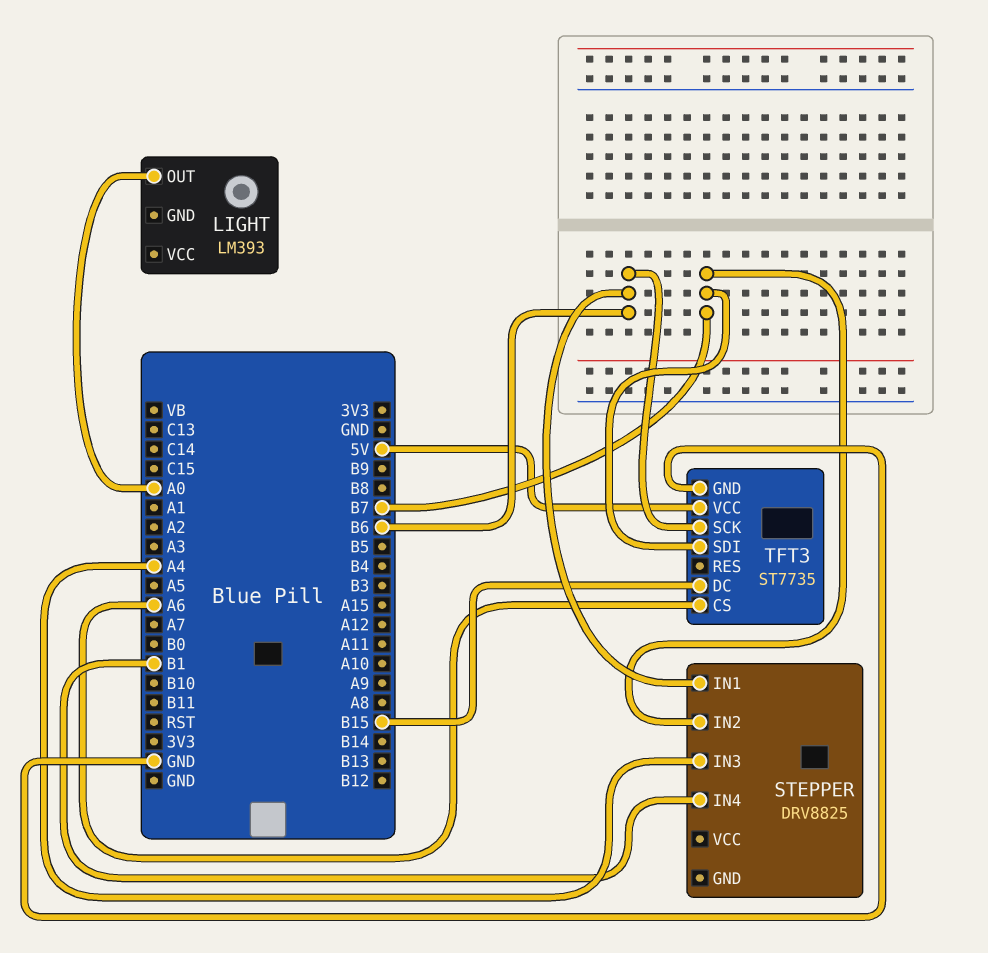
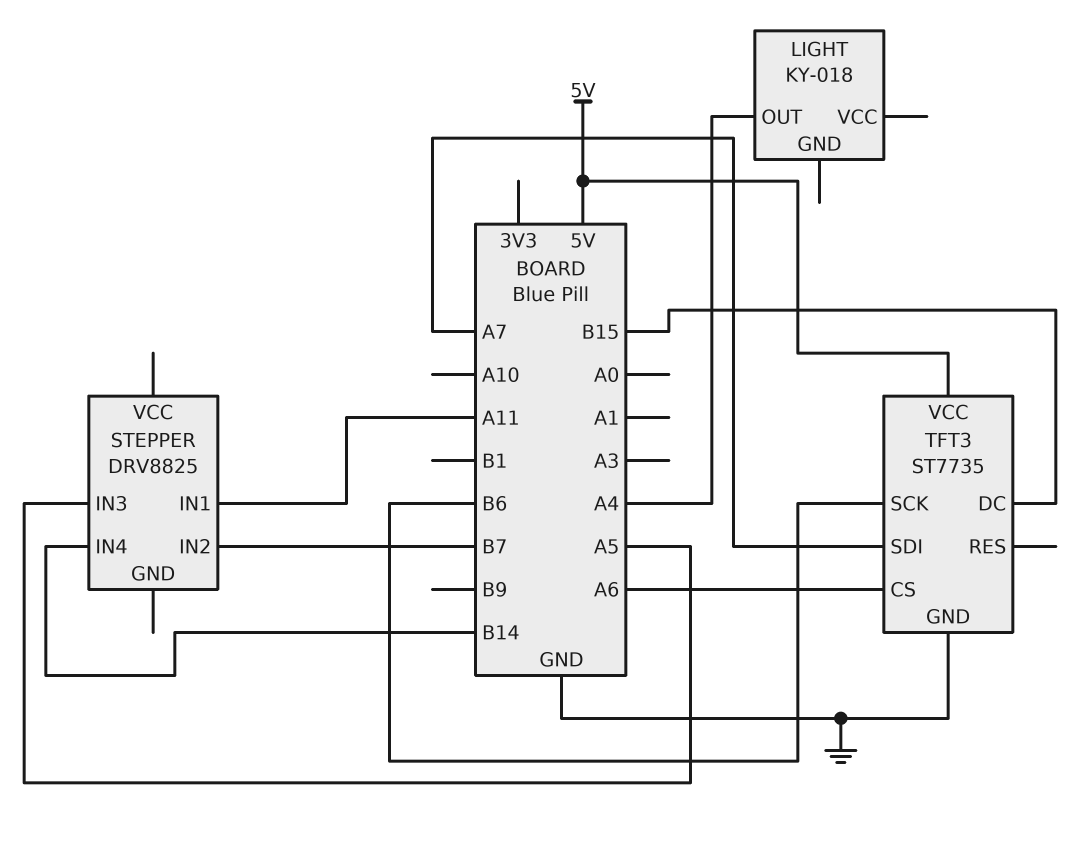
LIGHT: LM393 -> KY-018
LIGHT pin OUT: A0 -> A4
STEPPER pin IN1: B6 -> A11
STEPPER pin IN3: A4 -> A5
STEPPER pin IN4: B1 -> B14
TFT3 pin SDI: B7 -> A7

